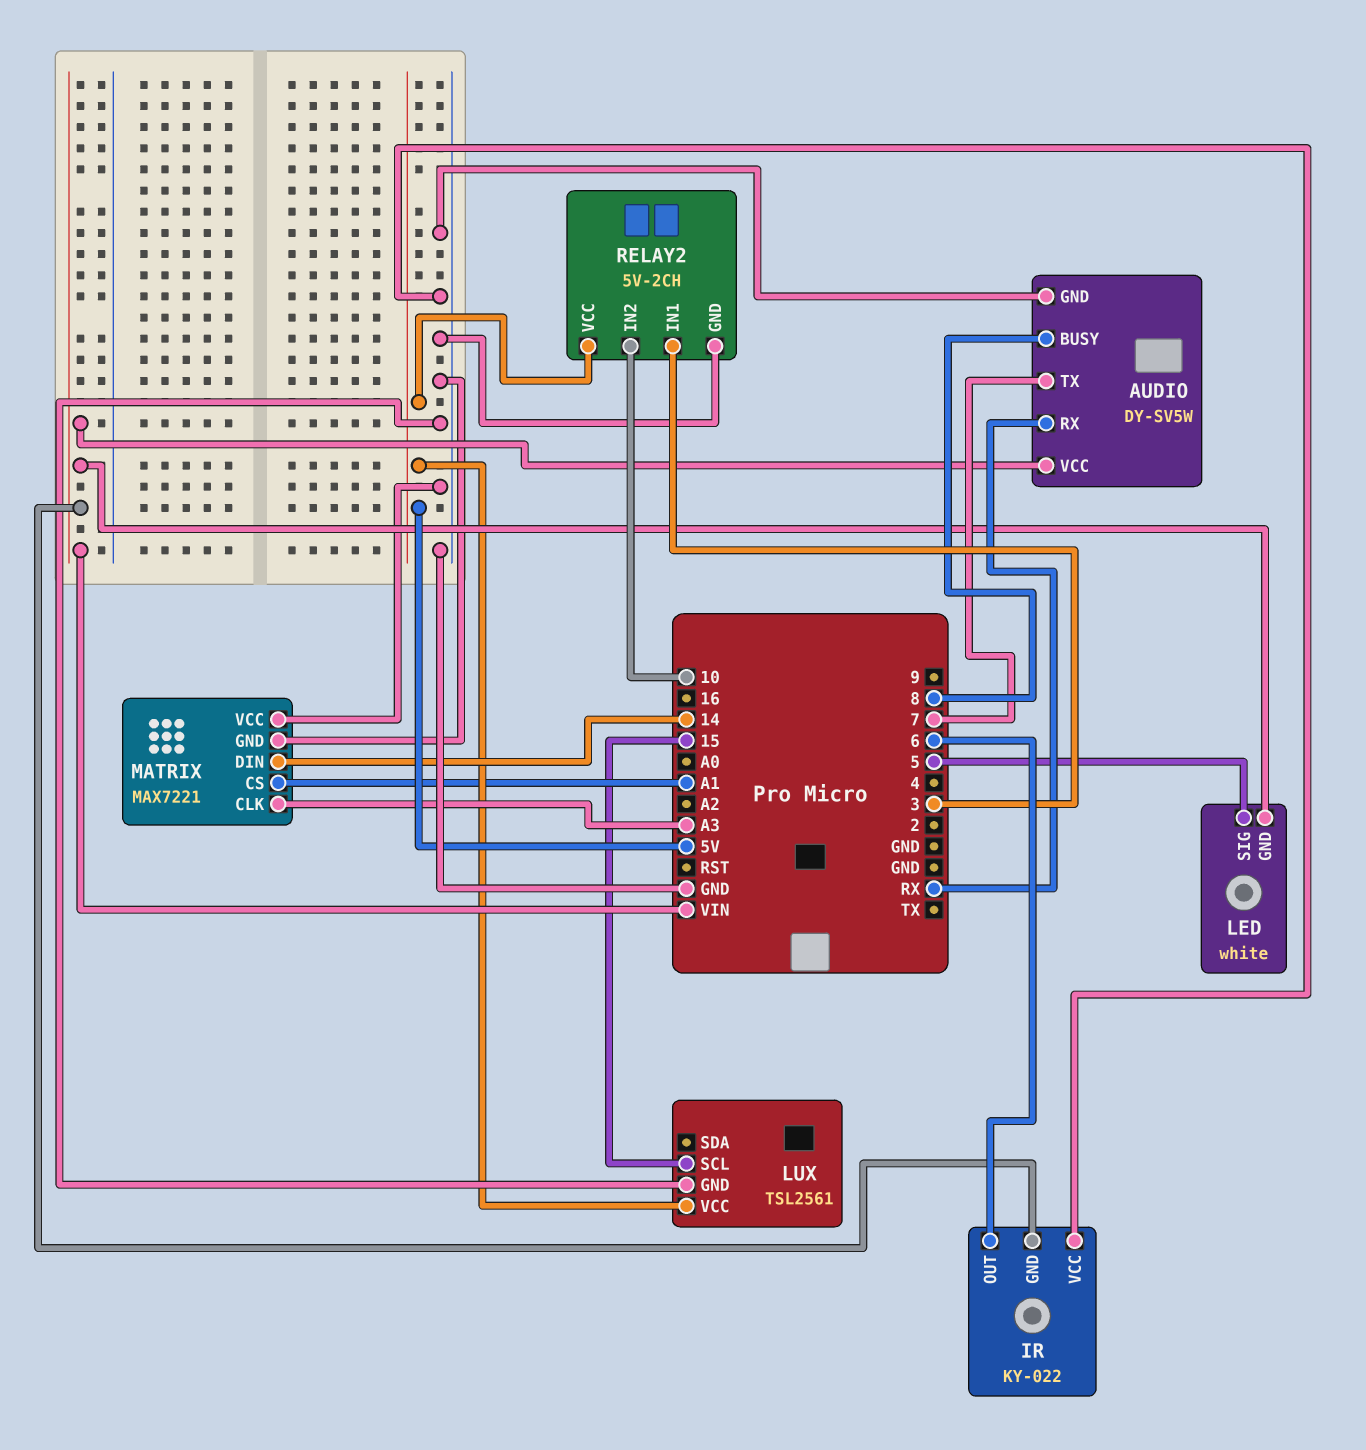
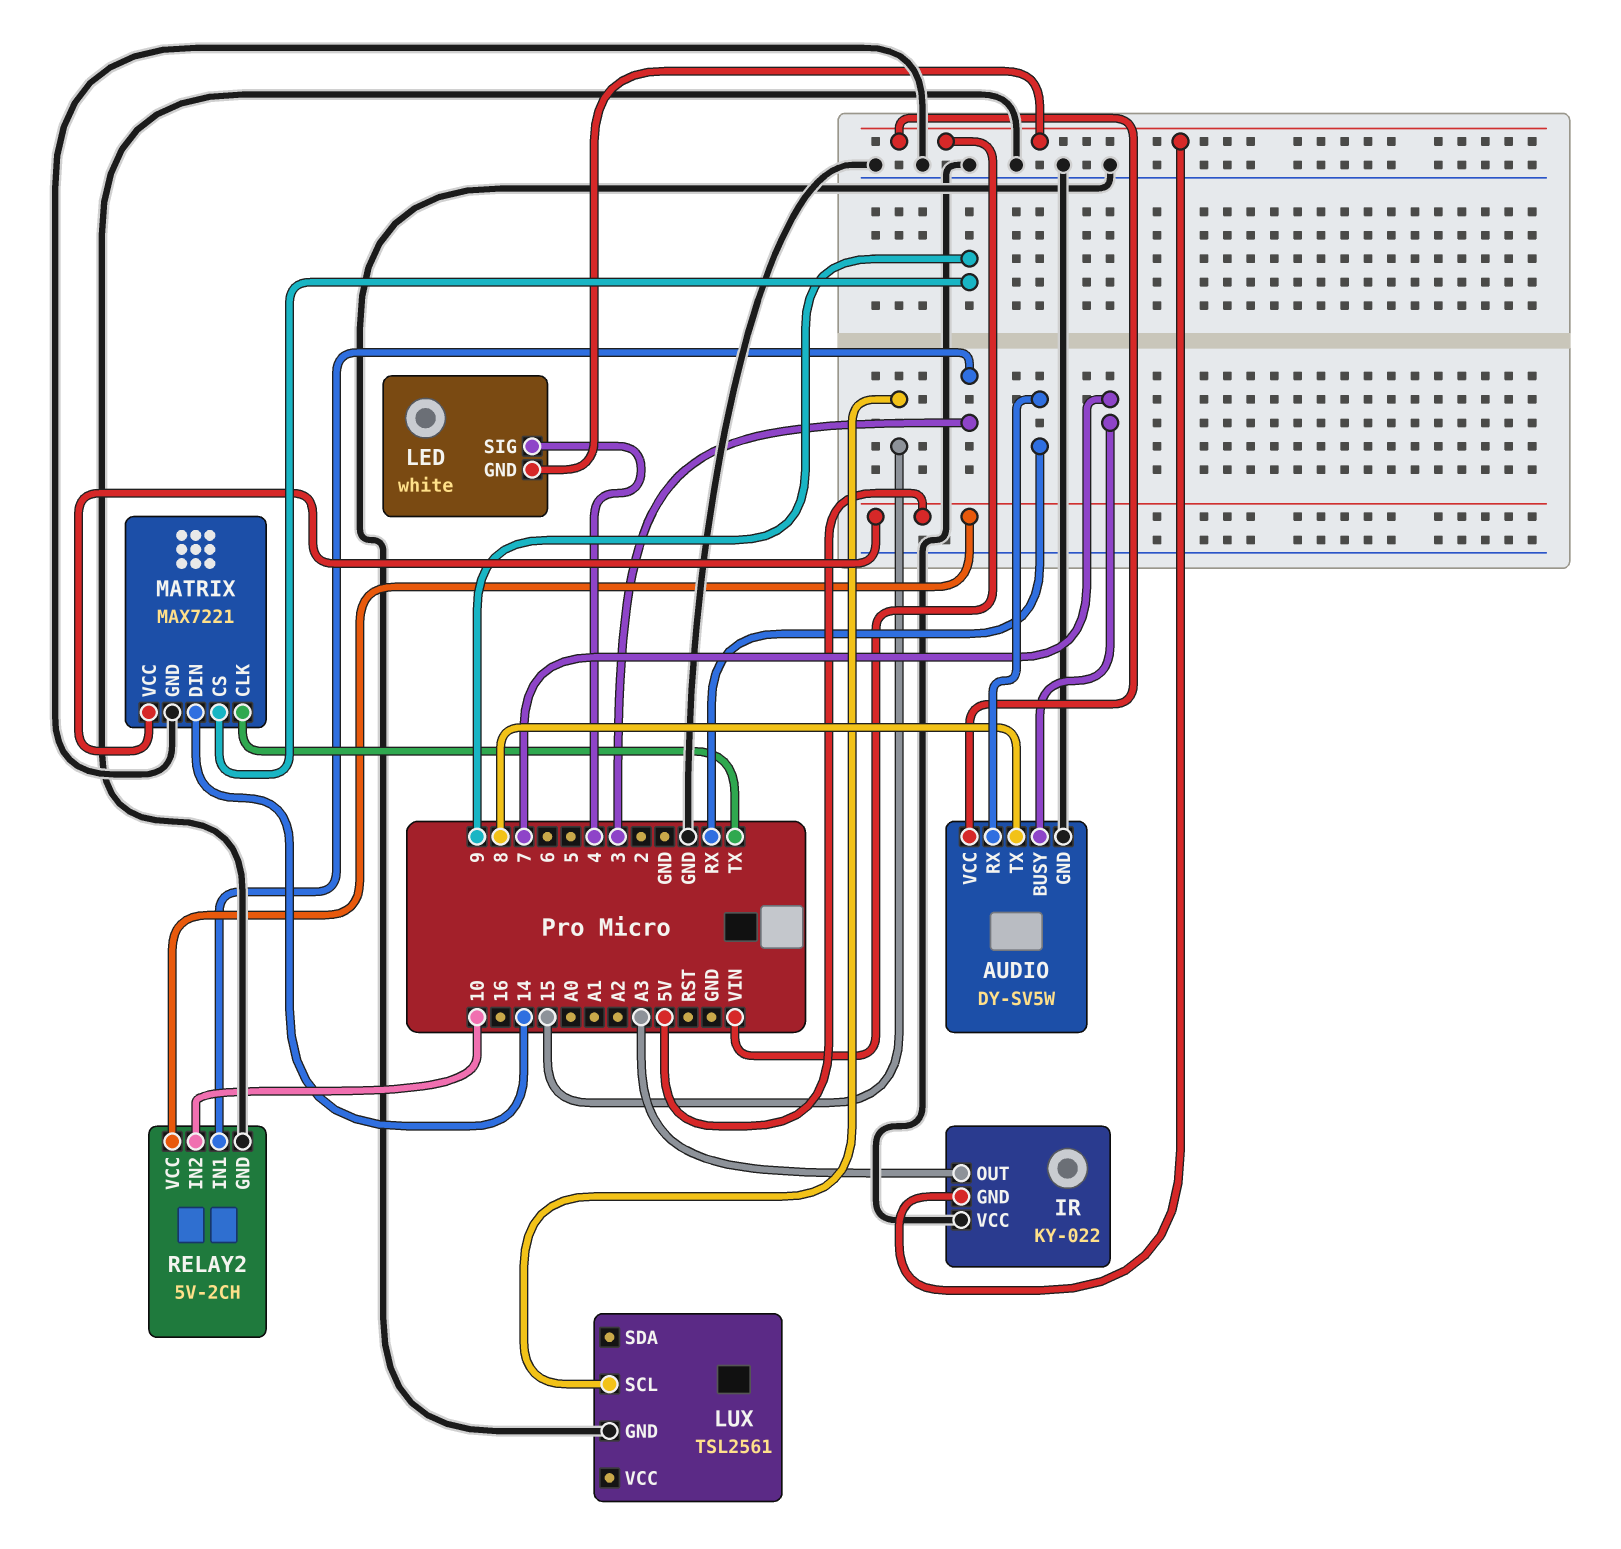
AUDIO pin BUSY: 8 -> 7
AUDIO pin TX: 7 -> 8
IR pin OUT: 6 -> A3
LED pin SIG: 5 -> 4
LUX pin VCC: 5V -> none
MATRIX pin CLK: A3 -> TX
MATRIX pin CS: A1 -> 9
MATRIX pin VCC: GND -> 5V

